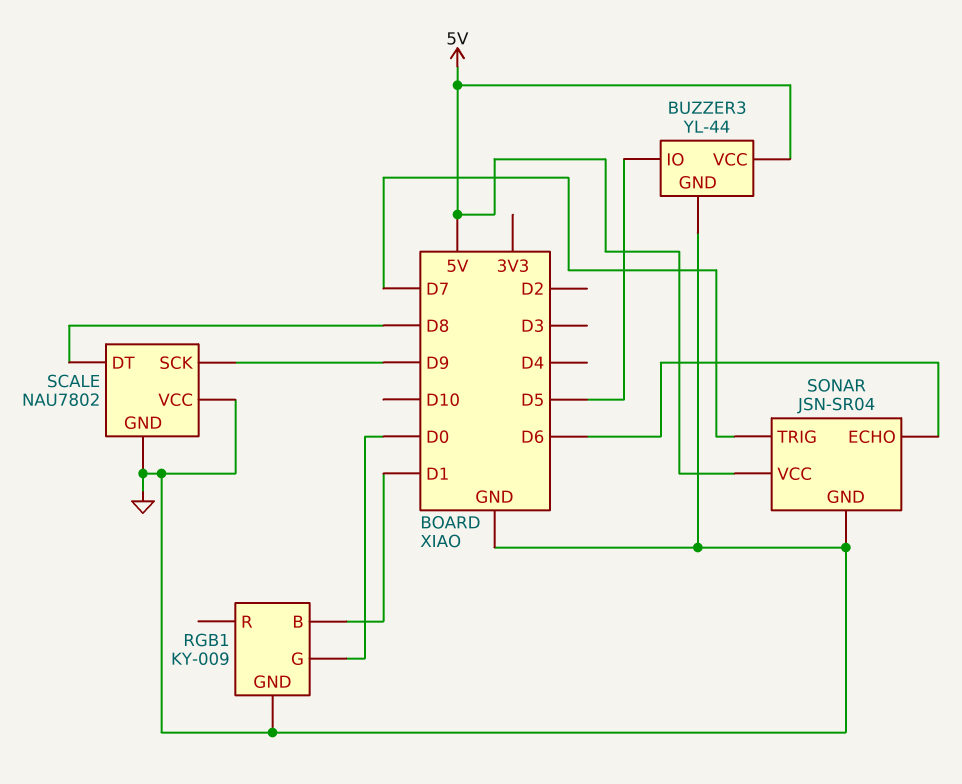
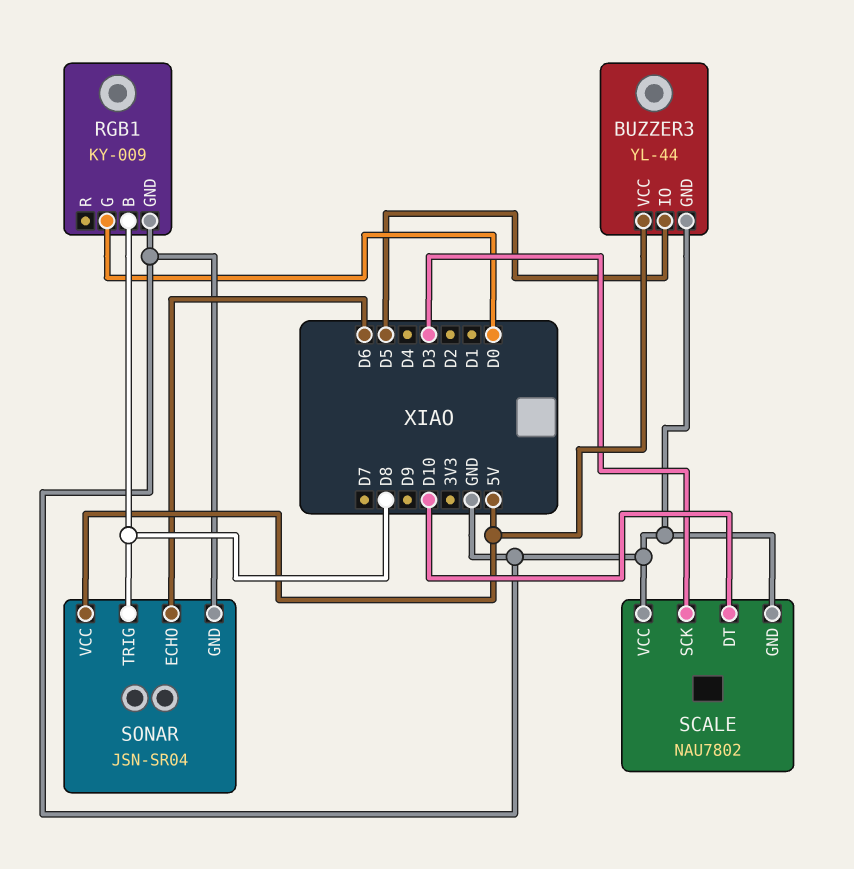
RGB1 pin B: D1 -> D8
SCALE pin DT: D8 -> D10
SCALE pin SCK: D9 -> D3
SONAR pin TRIG: D7 -> D8

